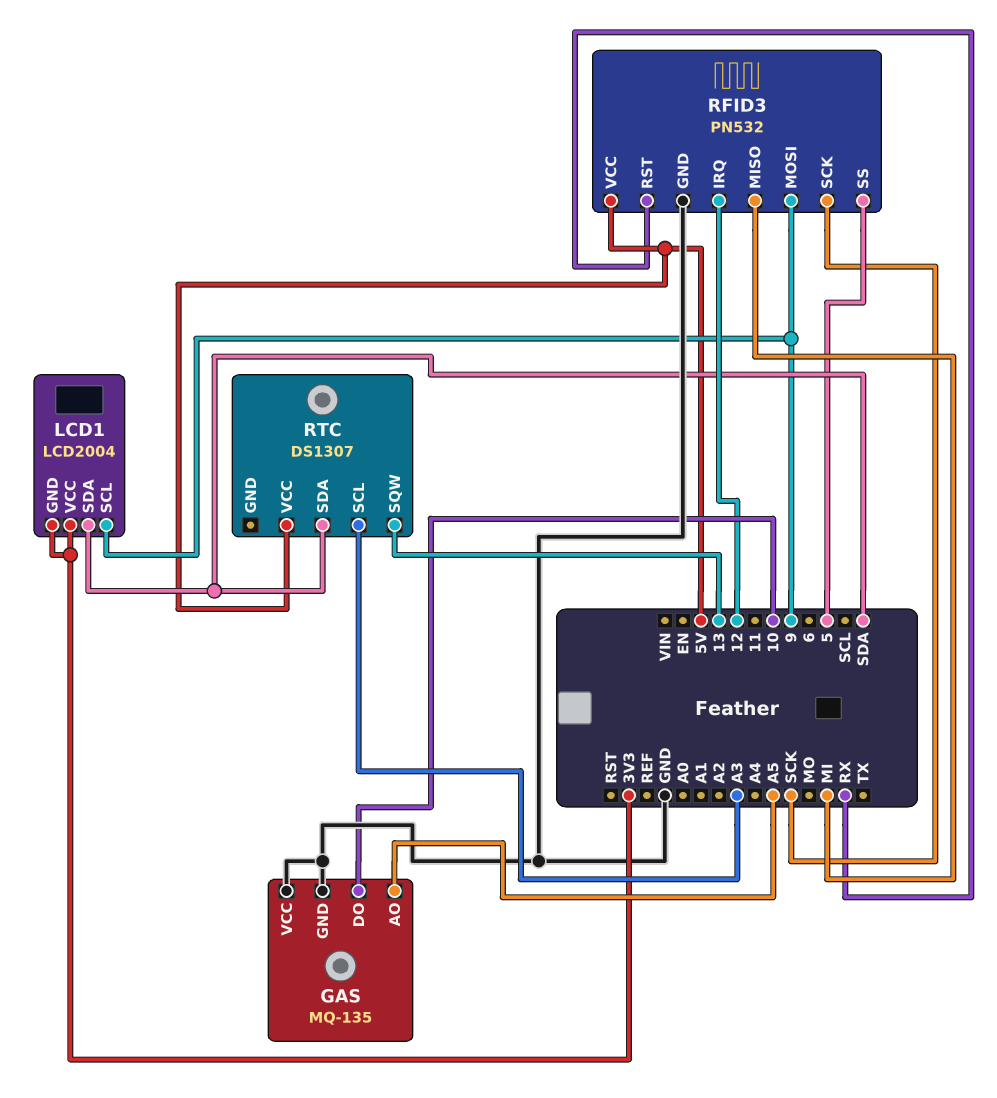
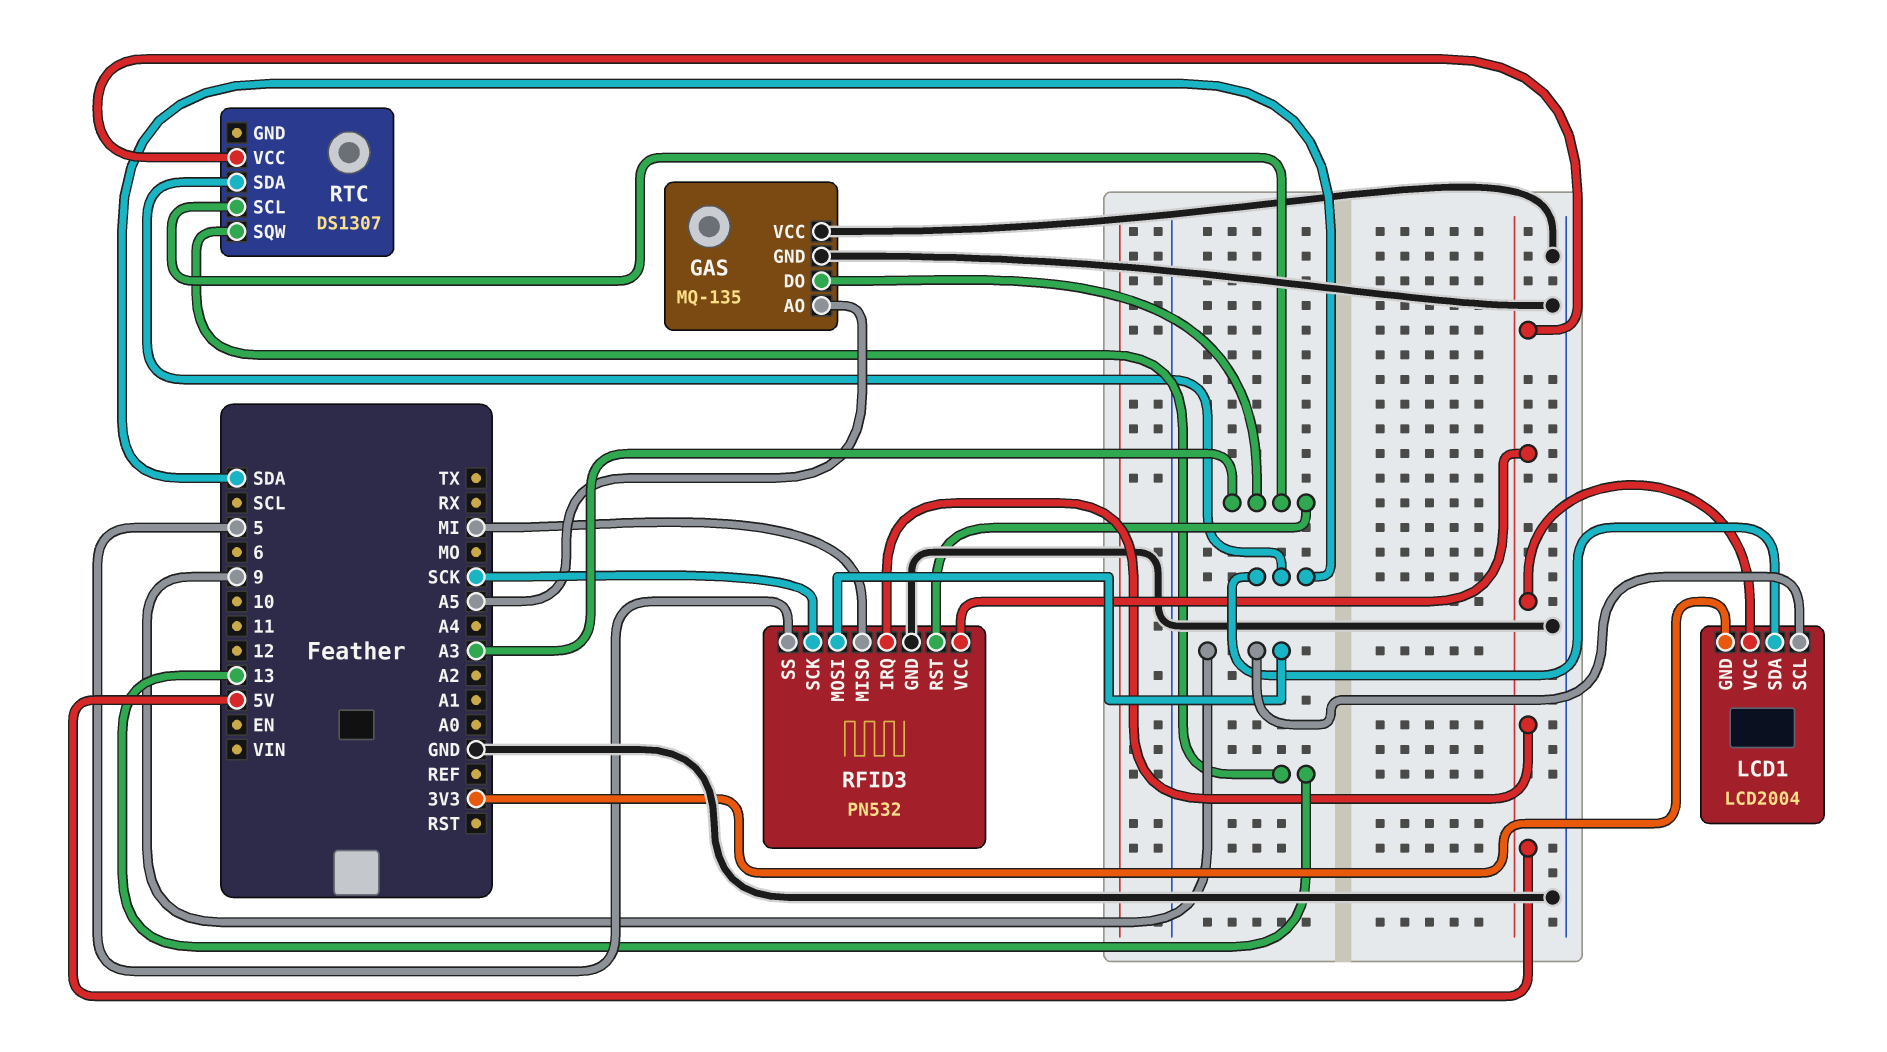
GAS pin DO: 10 -> A3
LCD1 pin VCC: 3V3 -> 5V
RFID3 pin IRQ: 12 -> 5V
RFID3 pin RST: RX -> A3

